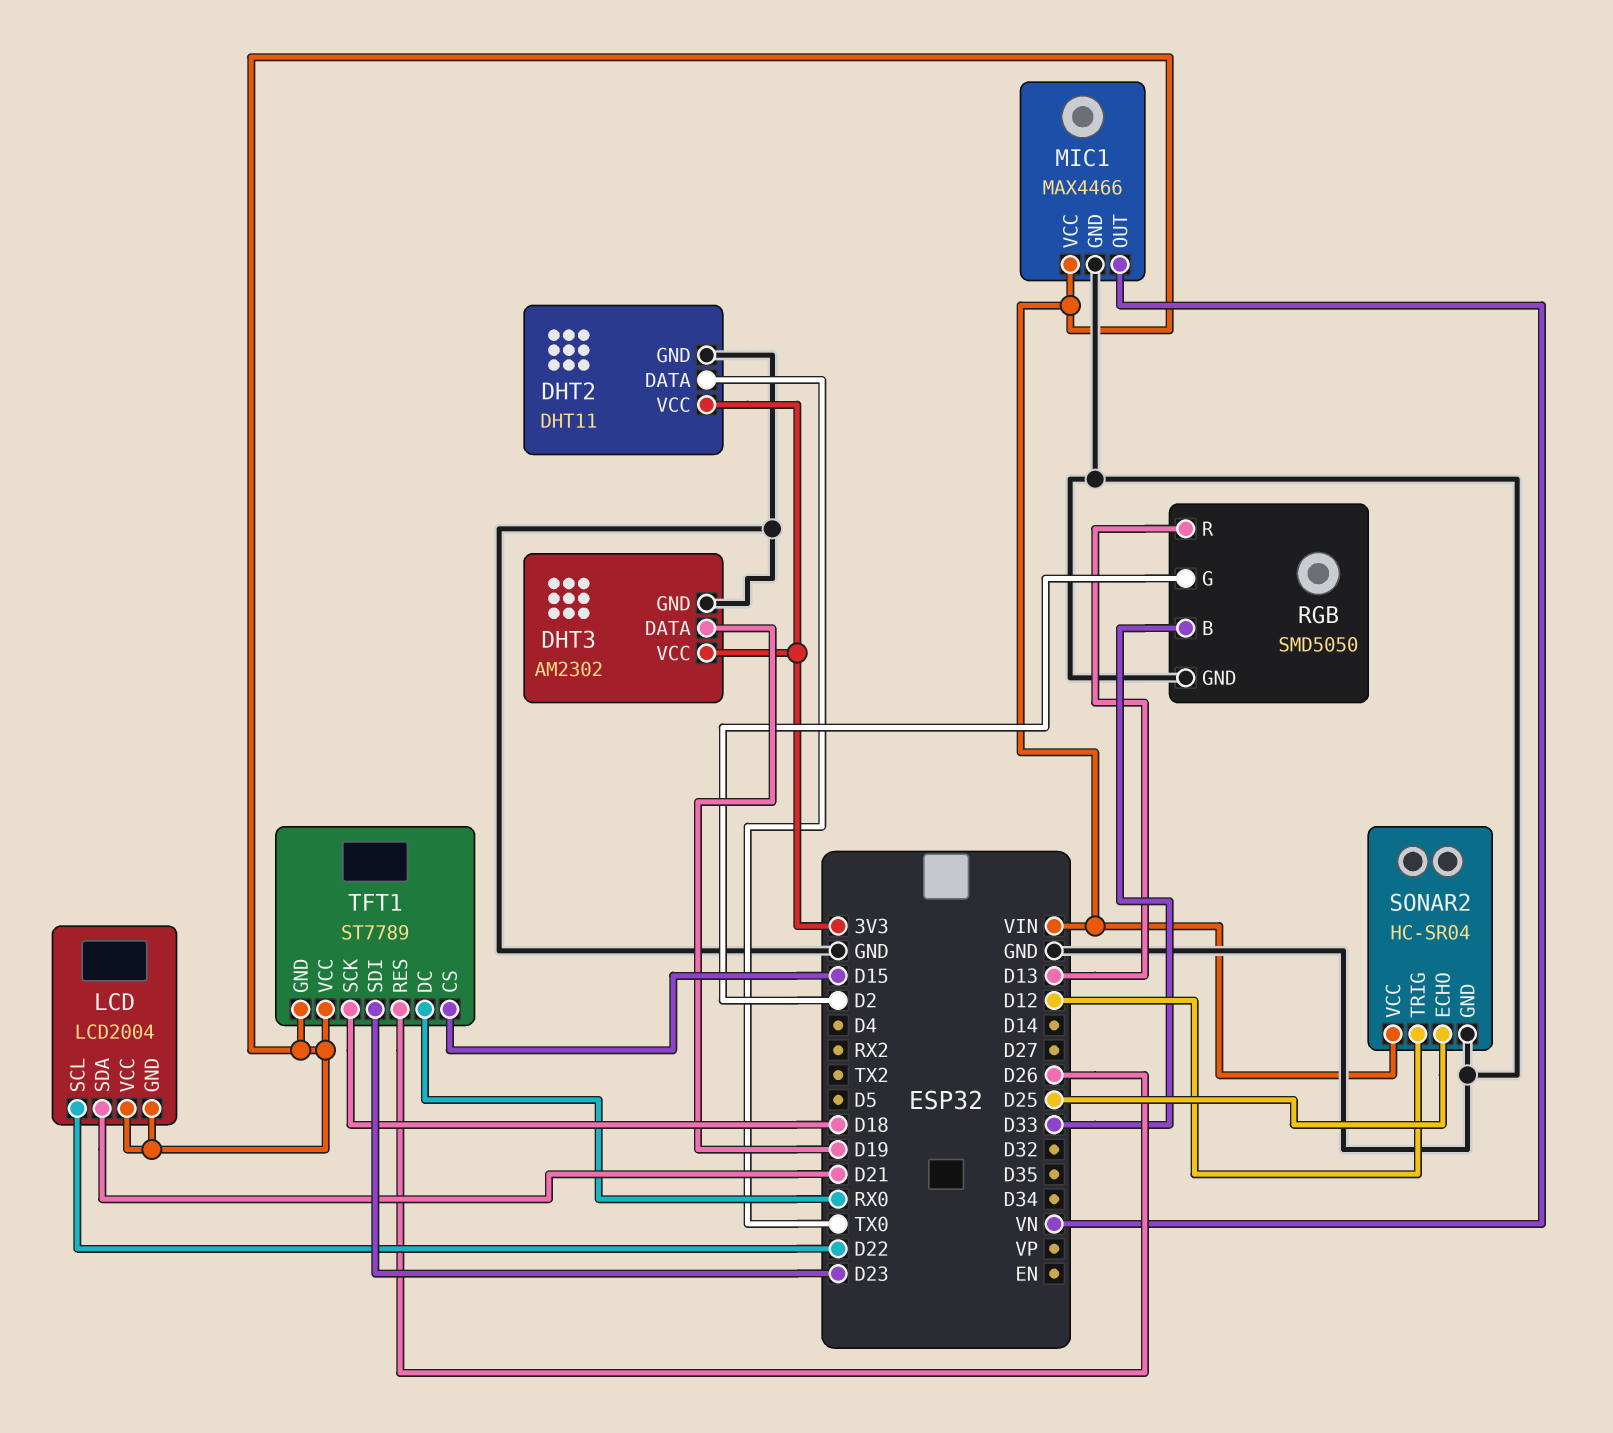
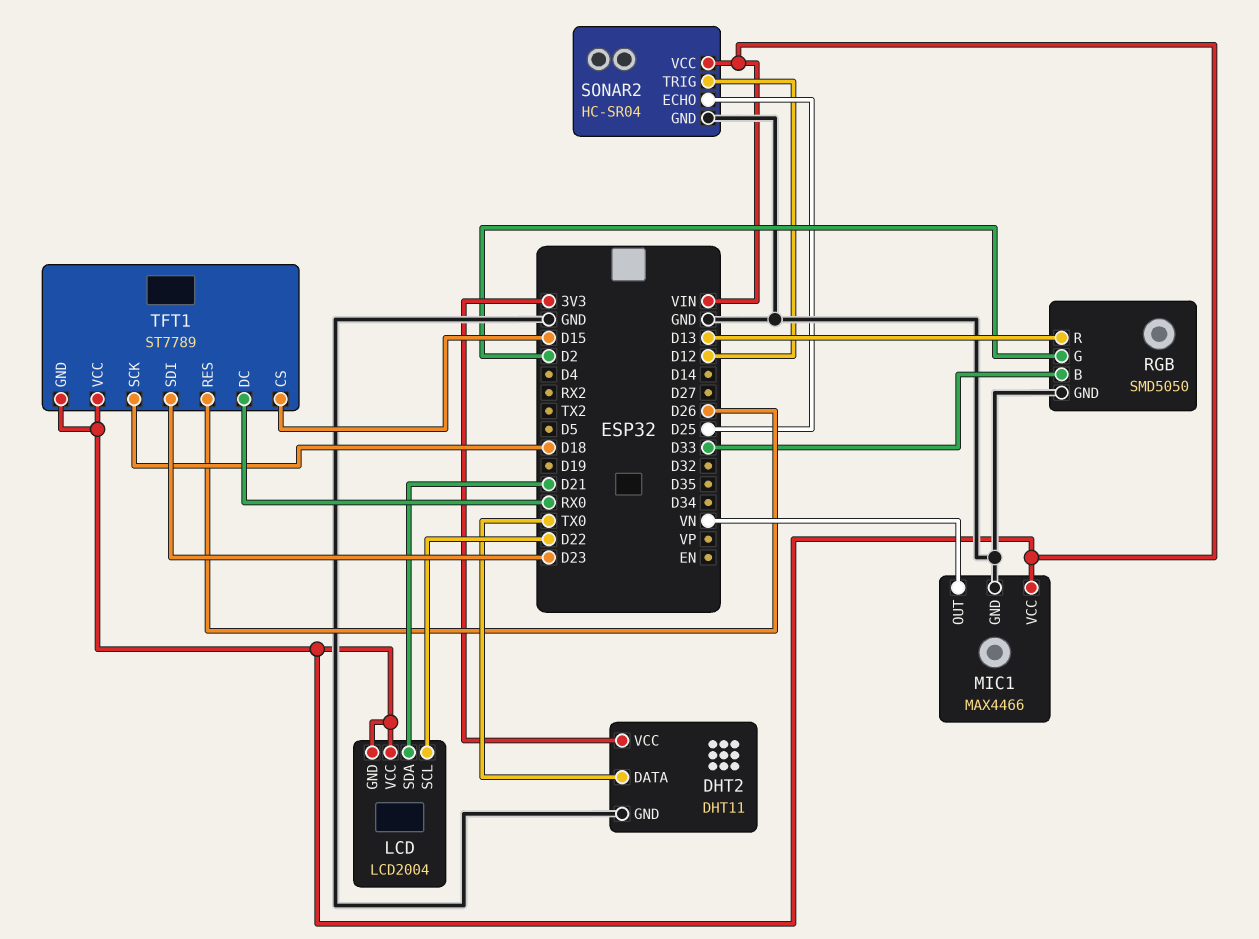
DHT3: AM2302 -> none
DHT3 pin DATA: D19 -> none
DHT3 pin GND: GND -> none
DHT3 pin VCC: 3V3 -> none

